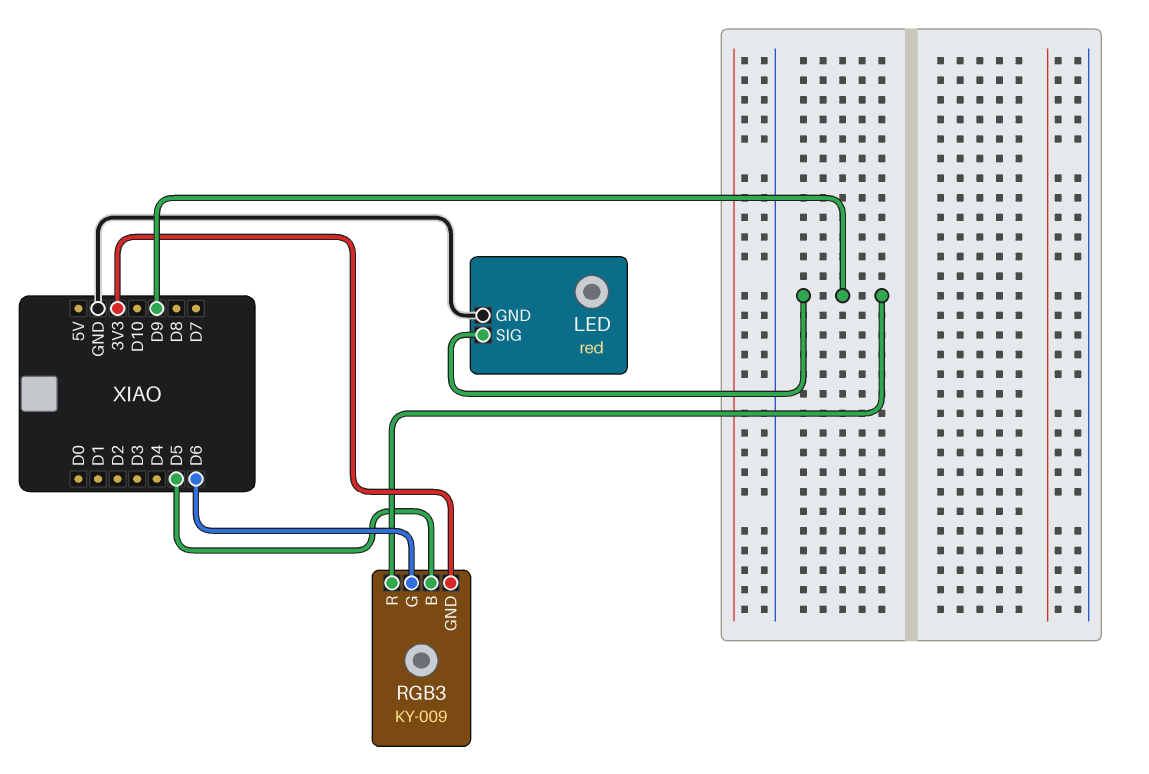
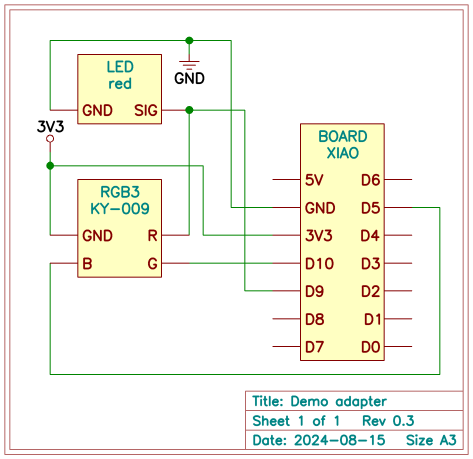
RGB3 pin G: D6 -> D10

